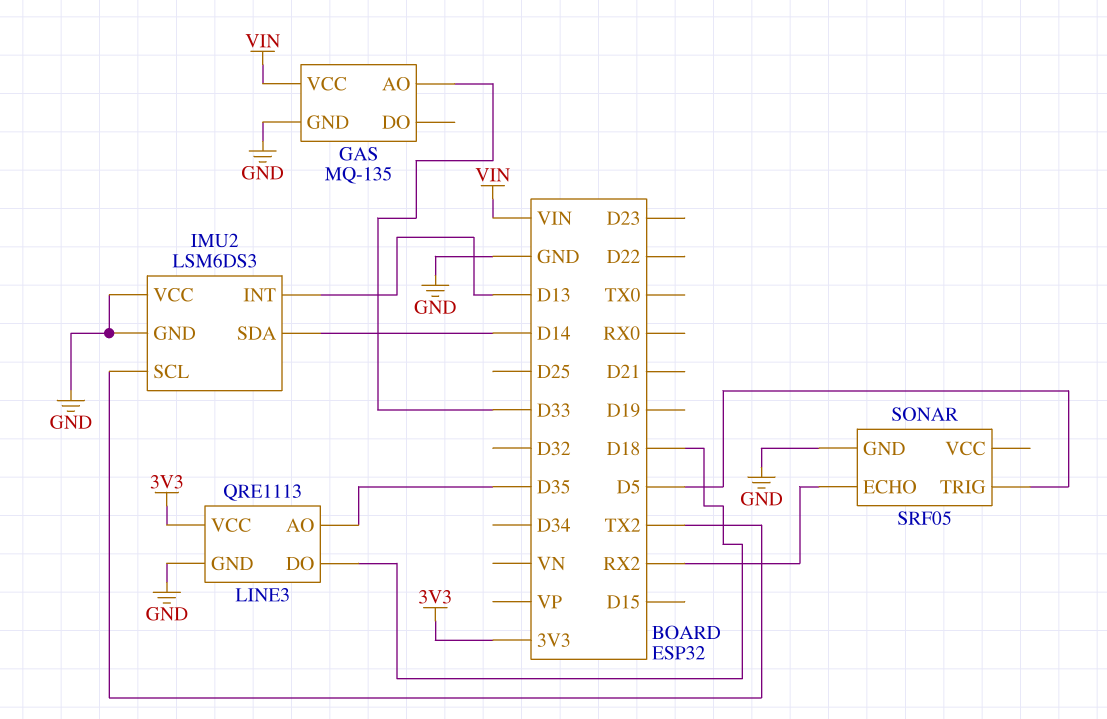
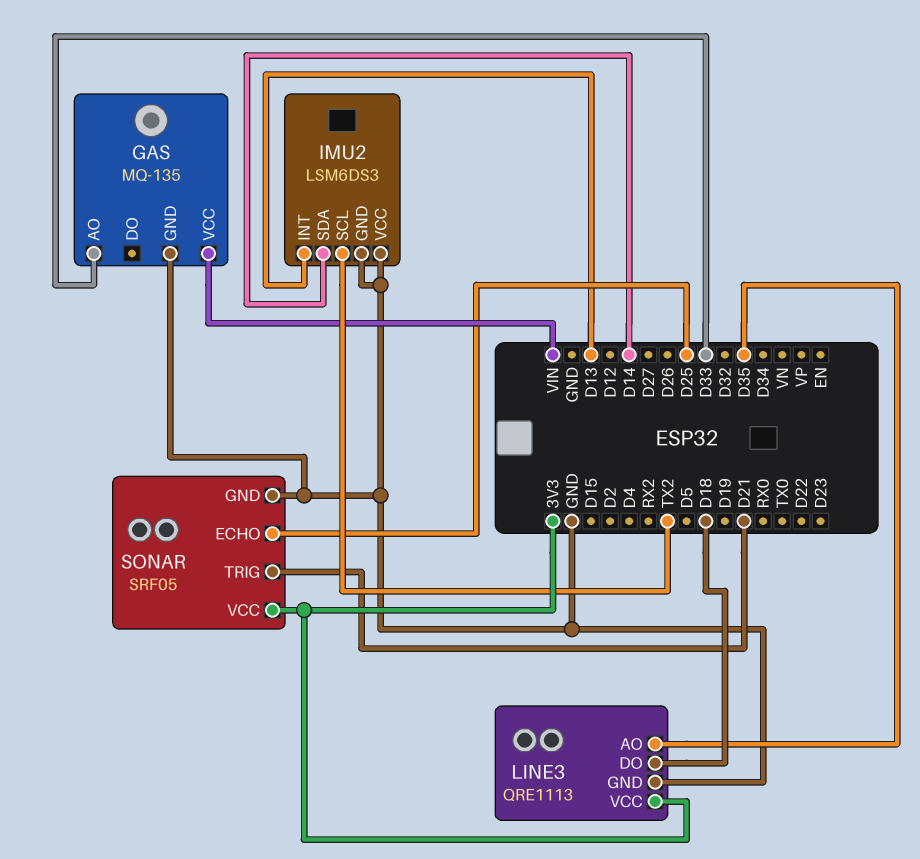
SONAR pin ECHO: RX2 -> D25
SONAR pin TRIG: D5 -> D21
SONAR pin VCC: none -> 3V3

